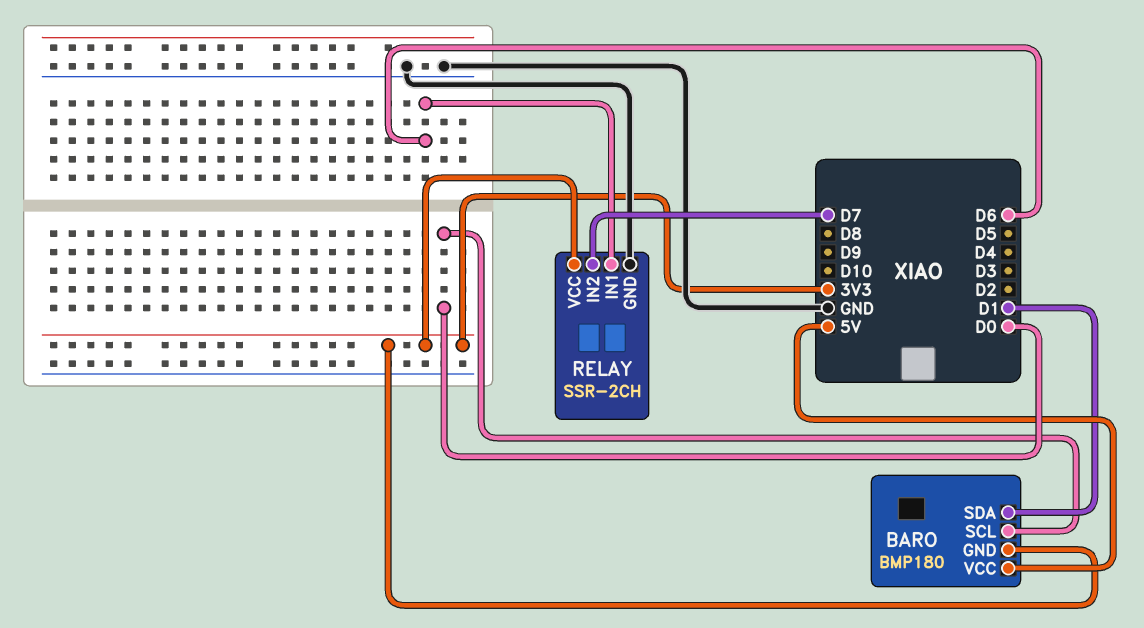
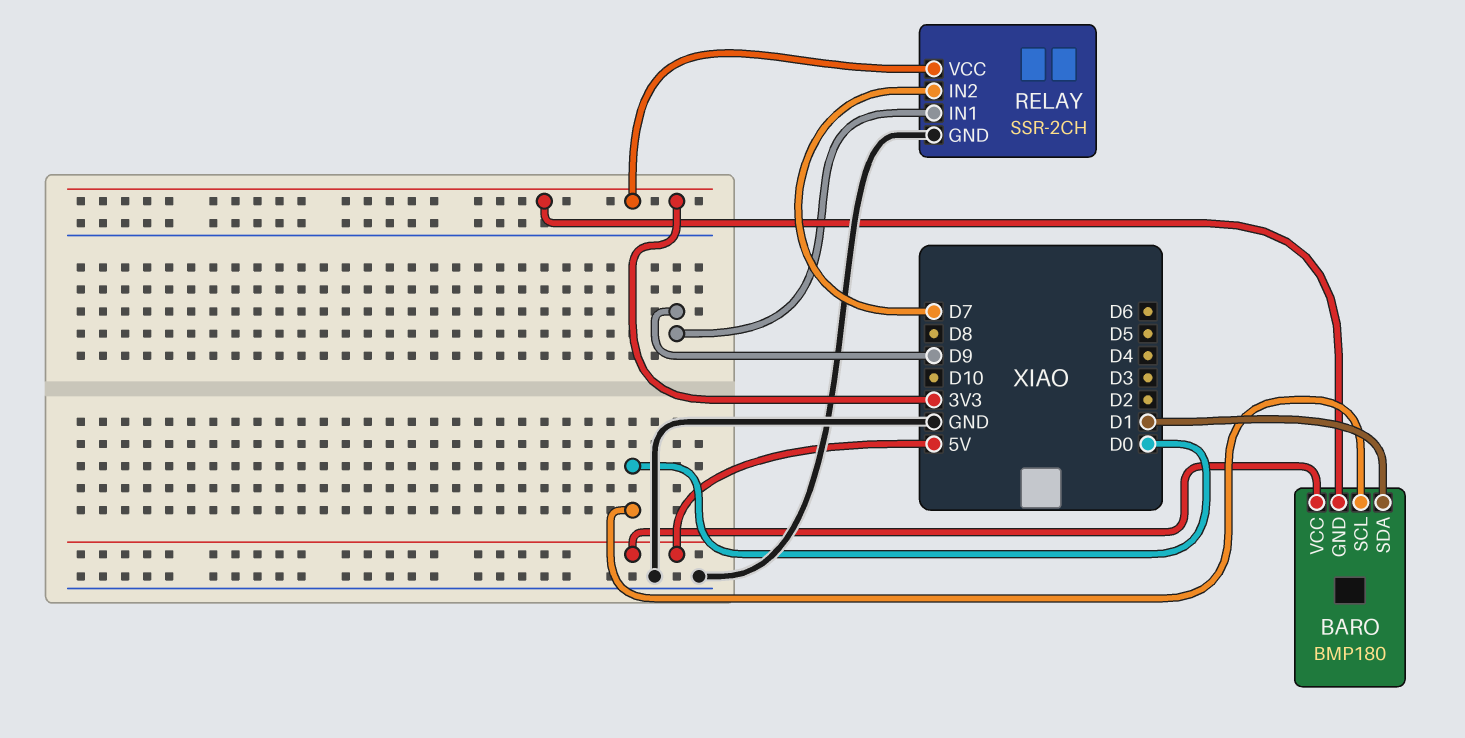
RELAY pin IN1: D6 -> D9

